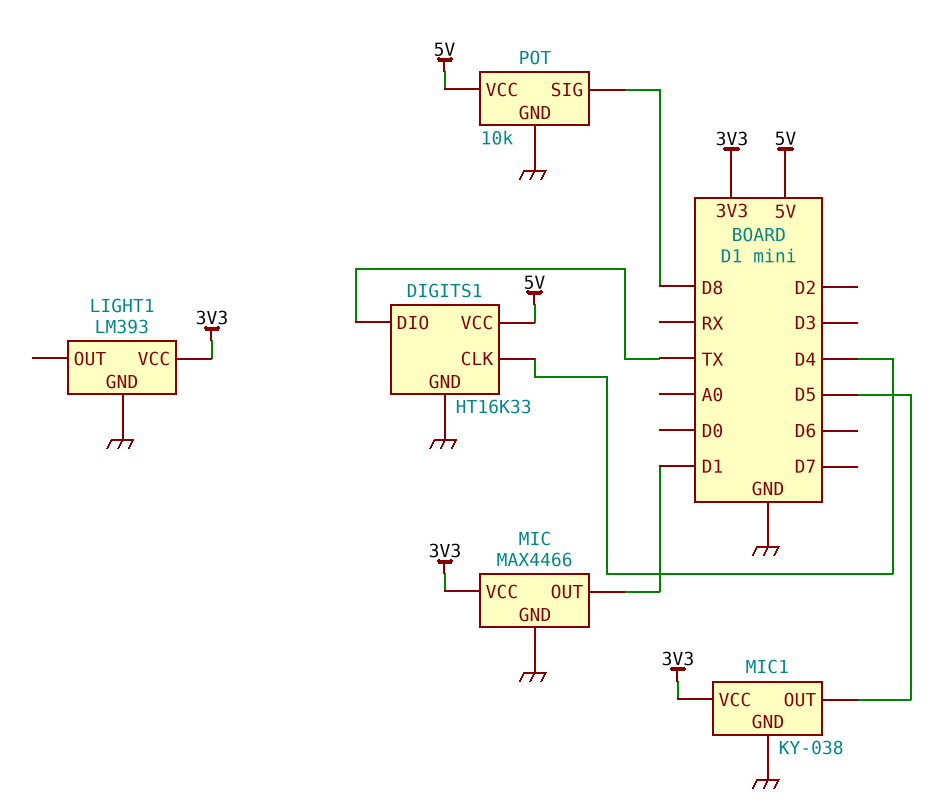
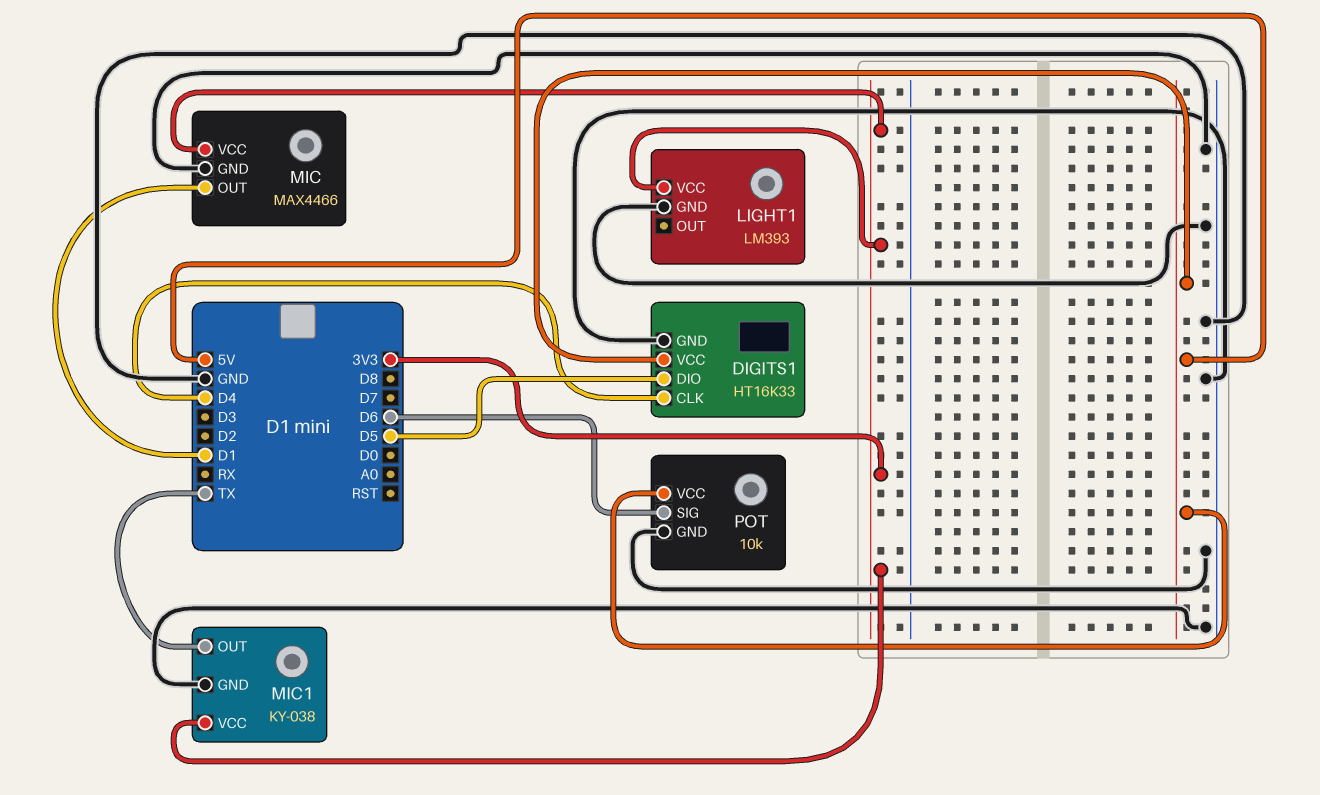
DIGITS1 pin DIO: TX -> D5
MIC1 pin OUT: D5 -> TX
POT pin SIG: D8 -> D6

